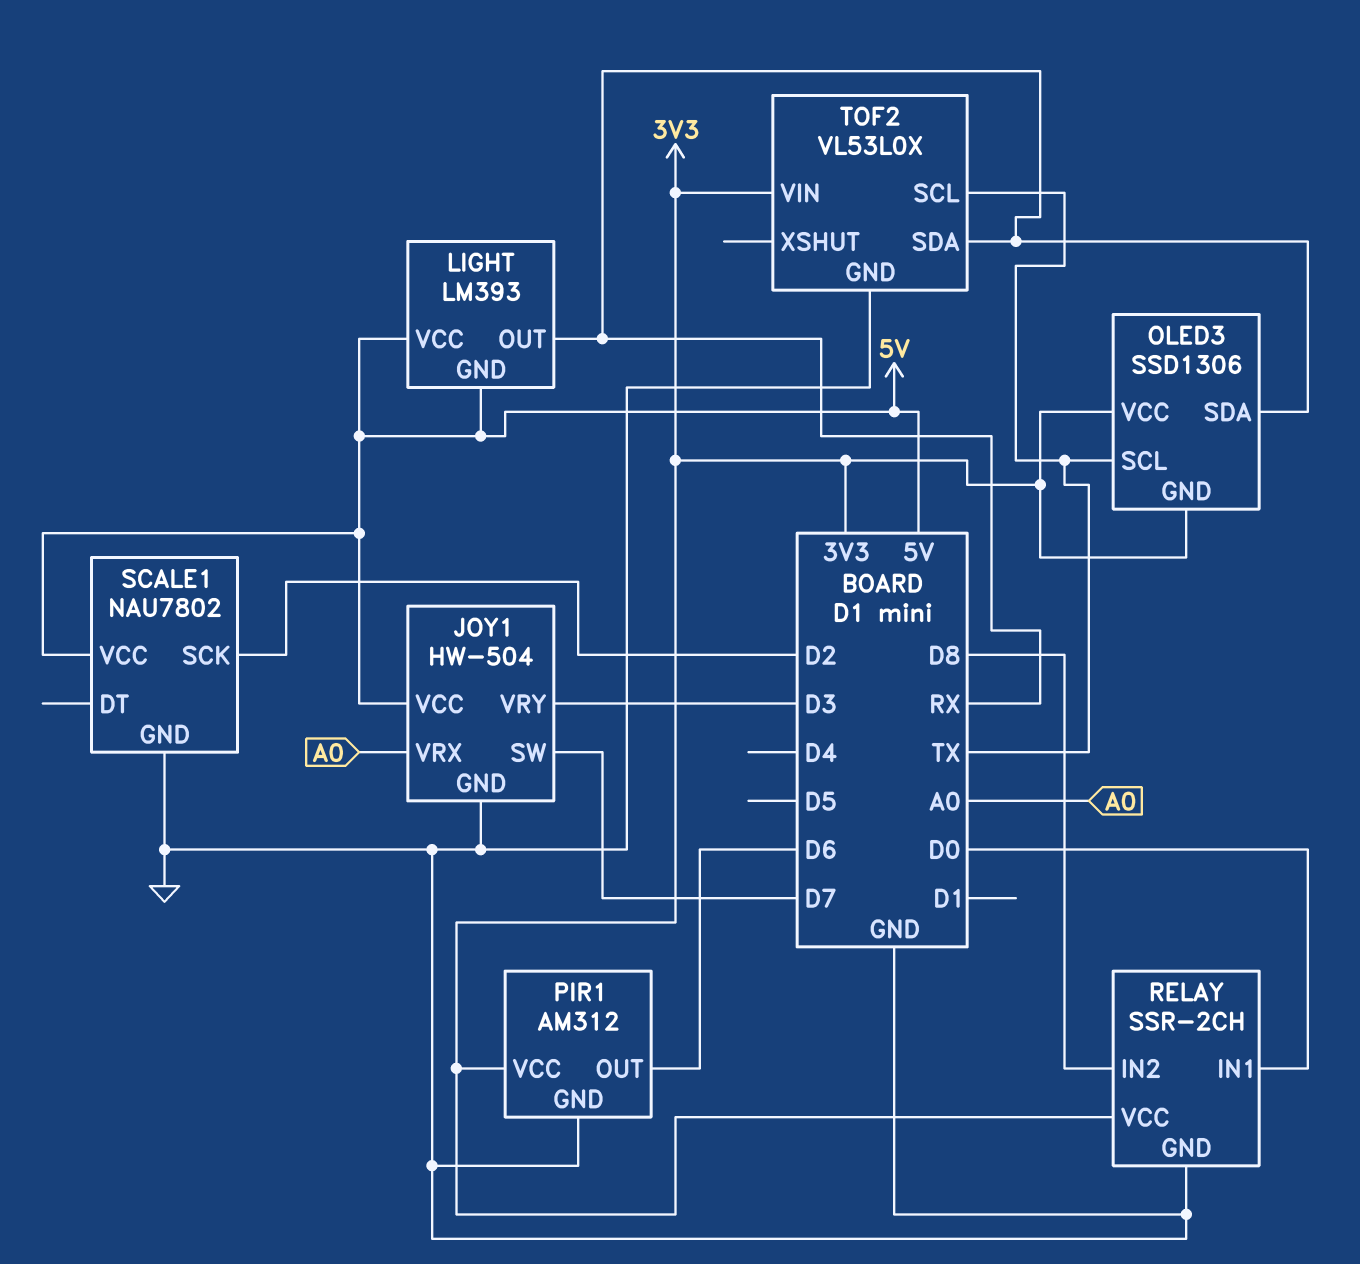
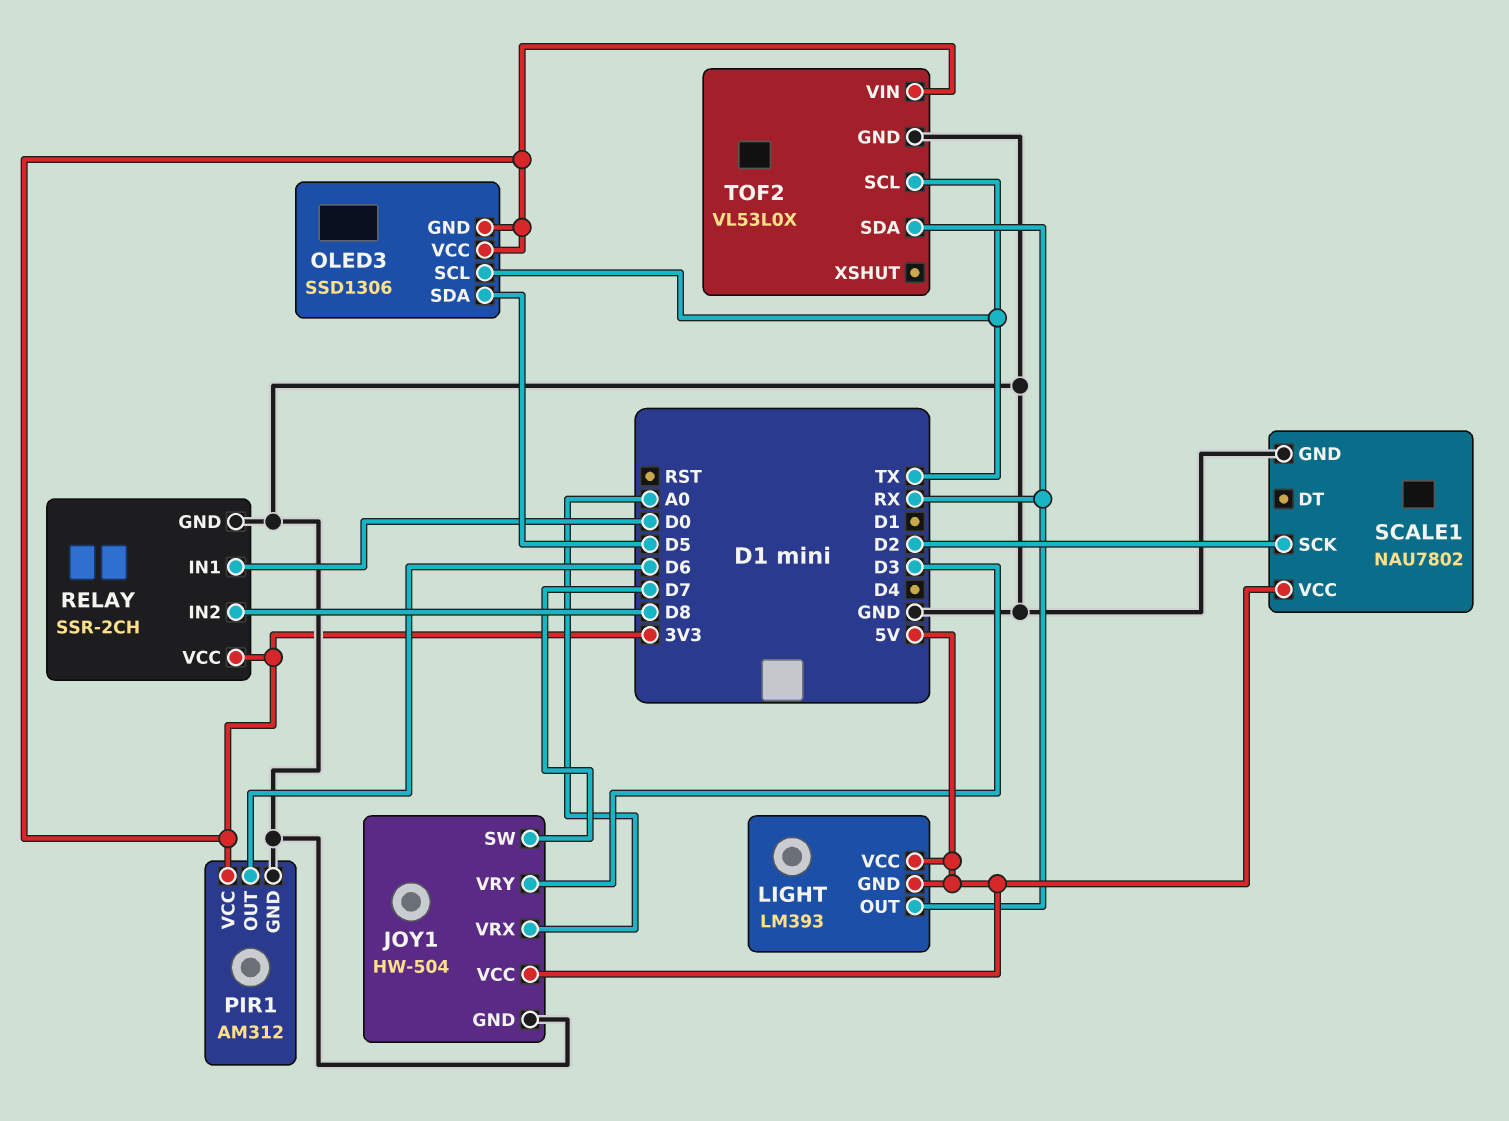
OLED3 pin SDA: RX -> D5

